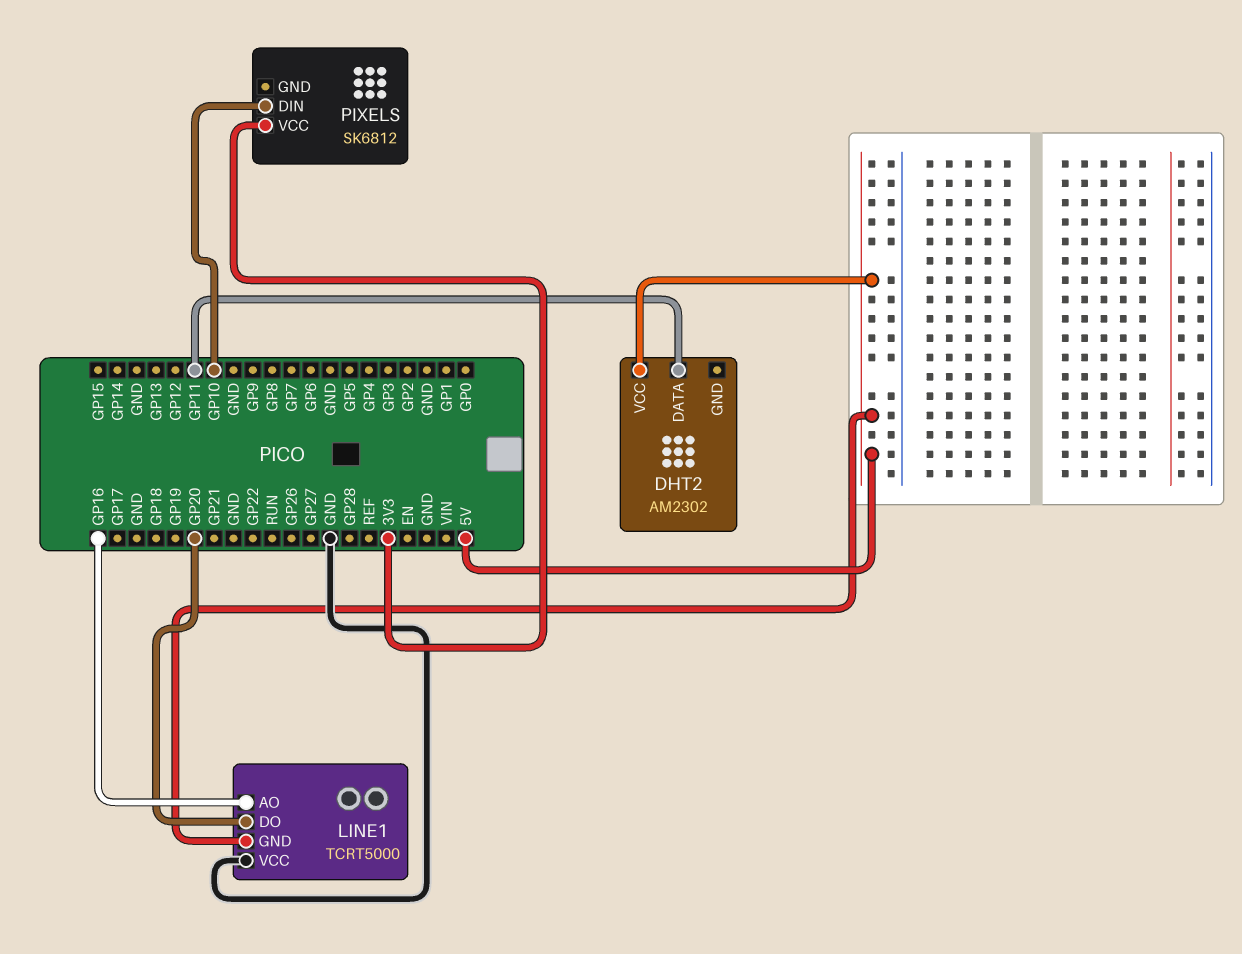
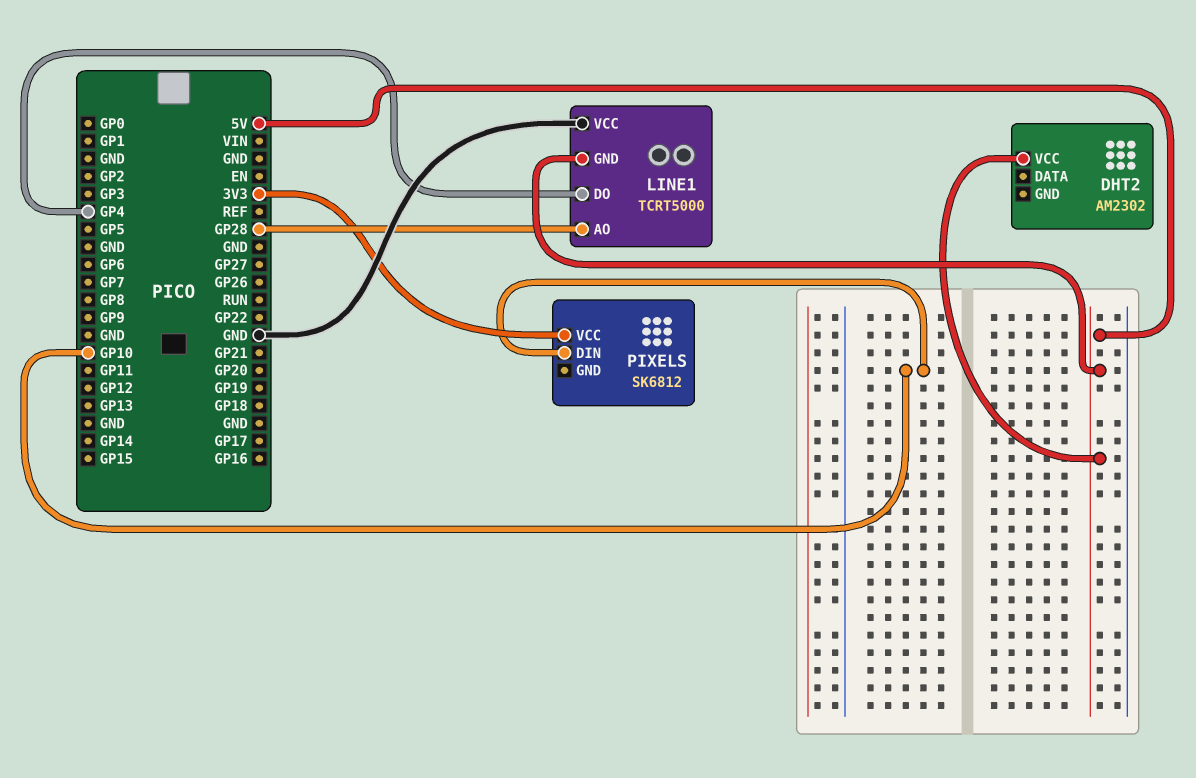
DHT2 pin DATA: GP11 -> none
LINE1 pin AO: GP16 -> GP28
LINE1 pin DO: GP20 -> GP4

